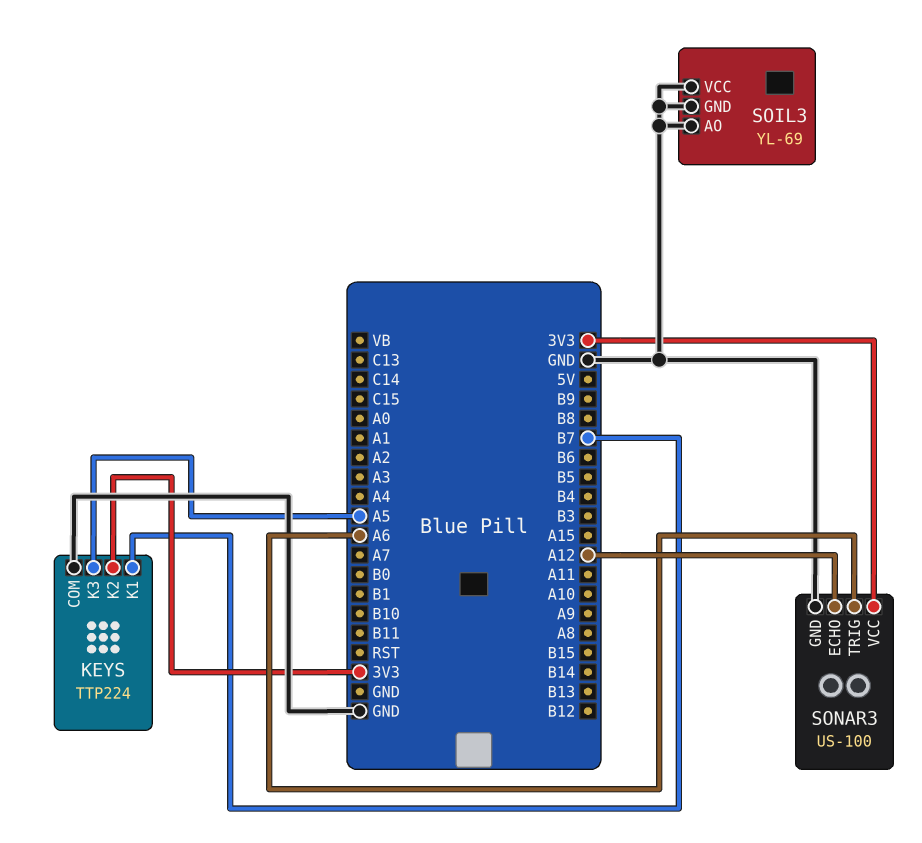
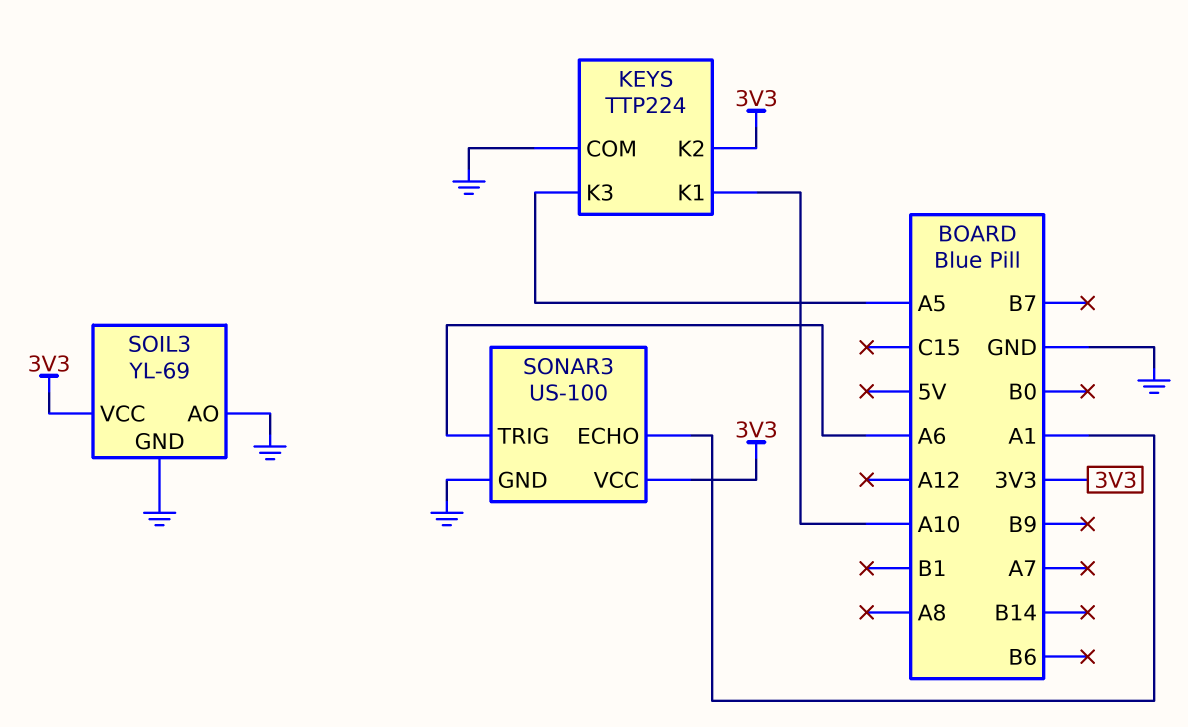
KEYS pin K1: B7 -> A10
SOIL3 pin VCC: GND -> 3V3
SONAR3 pin ECHO: A12 -> A1

